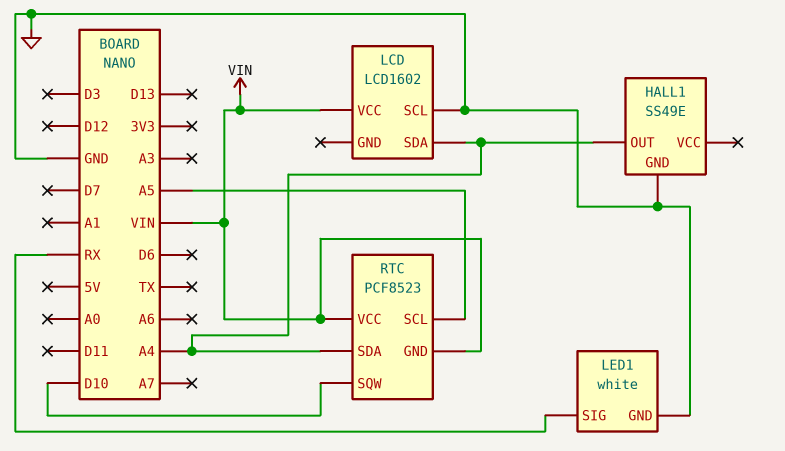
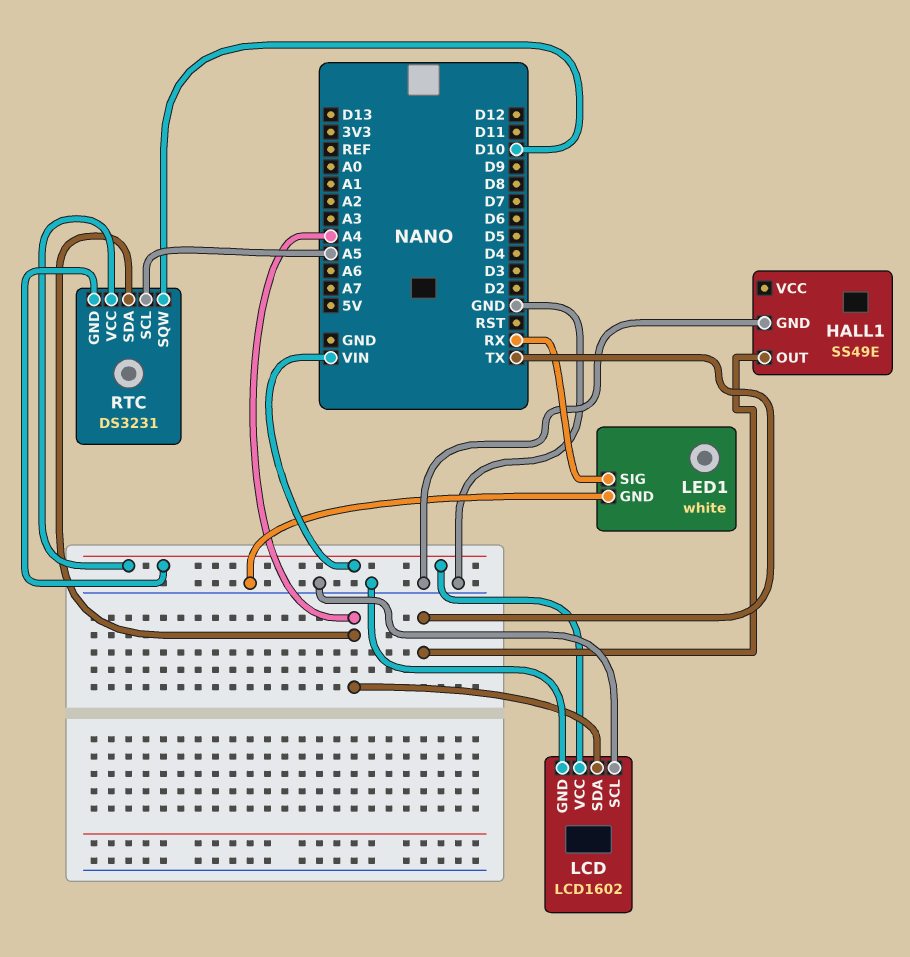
HALL1 pin OUT: A4 -> TX
LCD pin GND: none -> GND
RTC: PCF8523 -> DS3231

